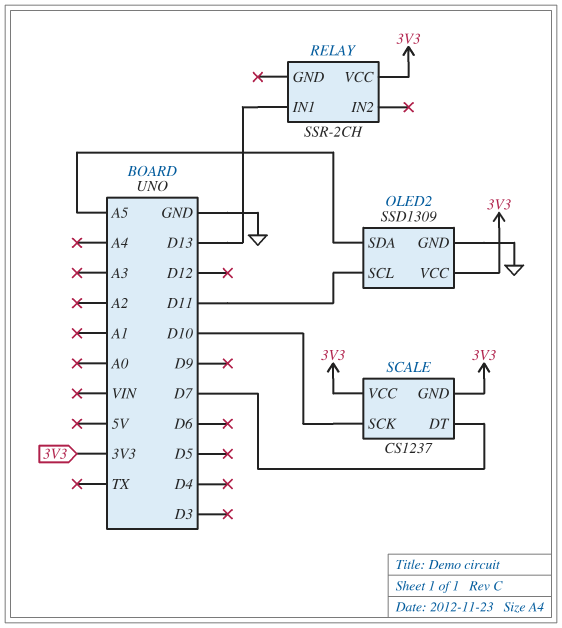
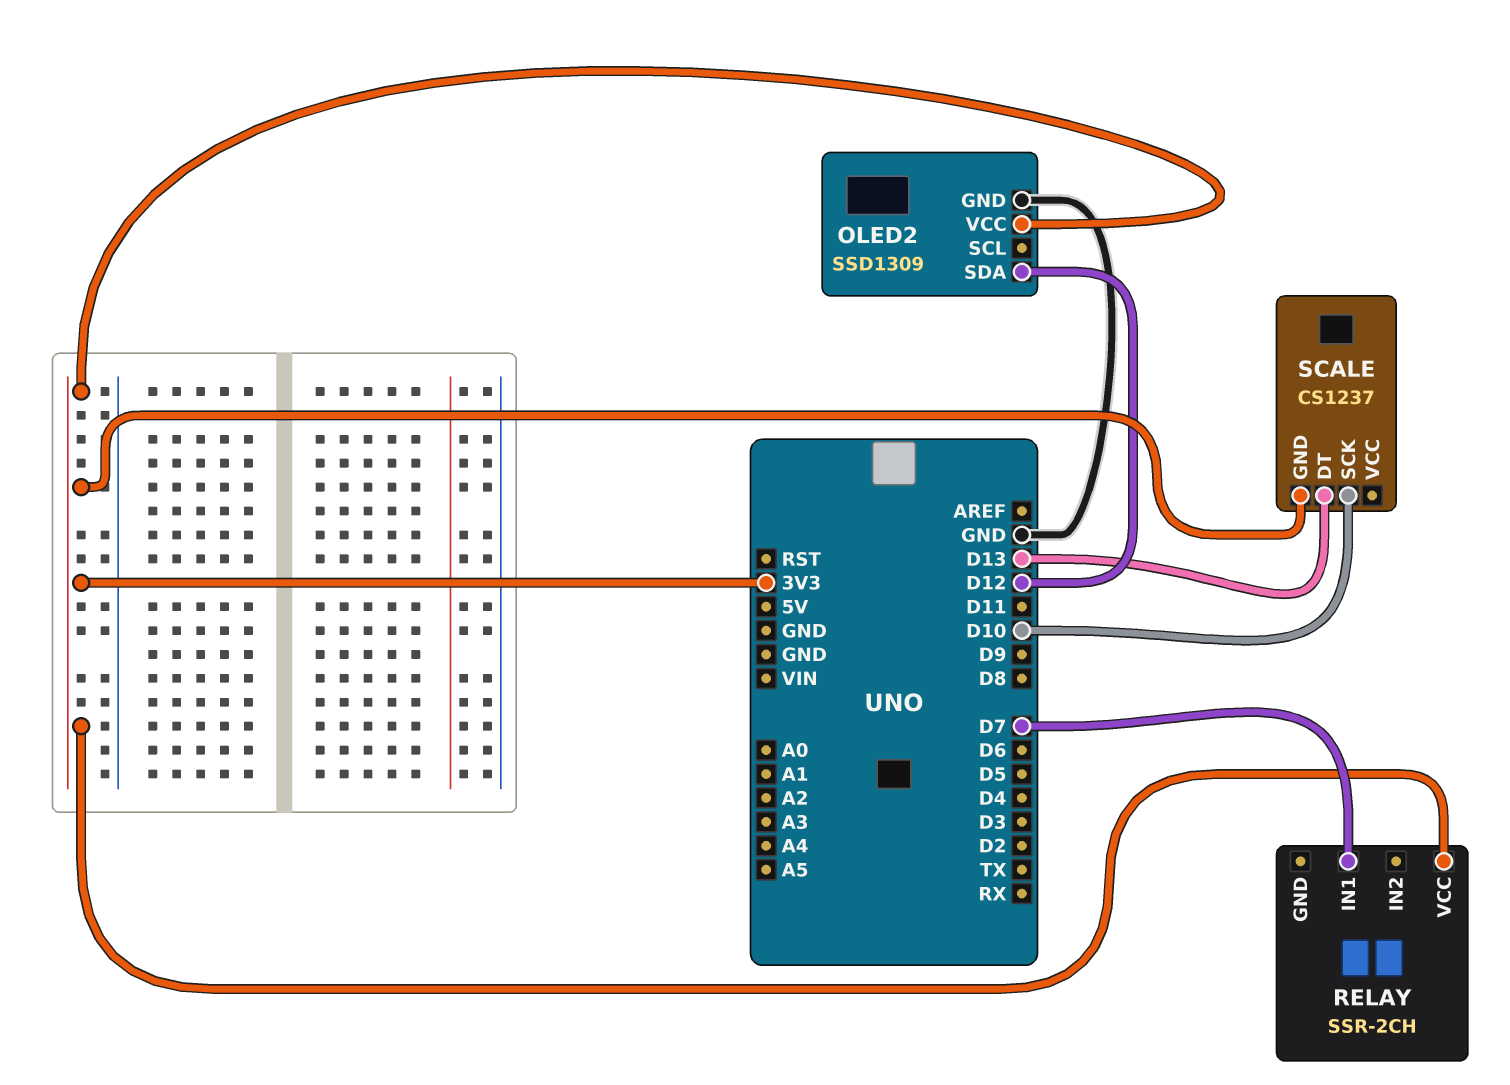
OLED2 pin SCL: D11 -> none
OLED2 pin SDA: A5 -> D12
RELAY pin IN1: D13 -> D7
SCALE pin DT: D7 -> D13
SCALE pin VCC: 3V3 -> none

